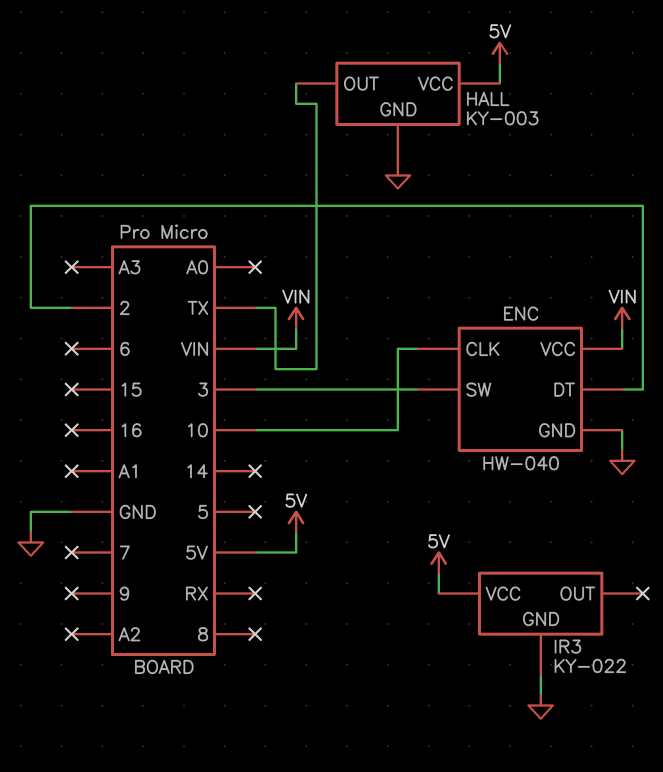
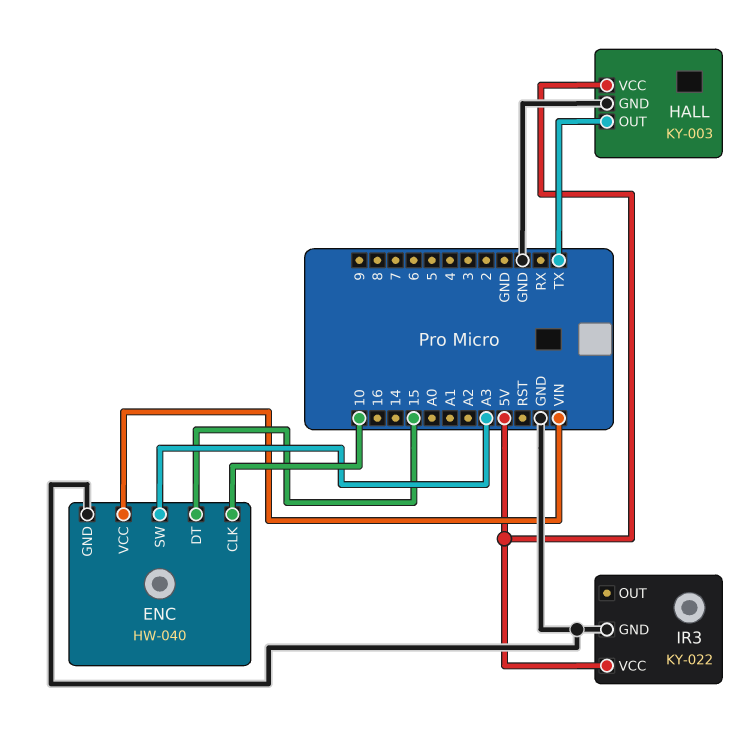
ENC pin DT: 2 -> 15
ENC pin SW: 3 -> A3

